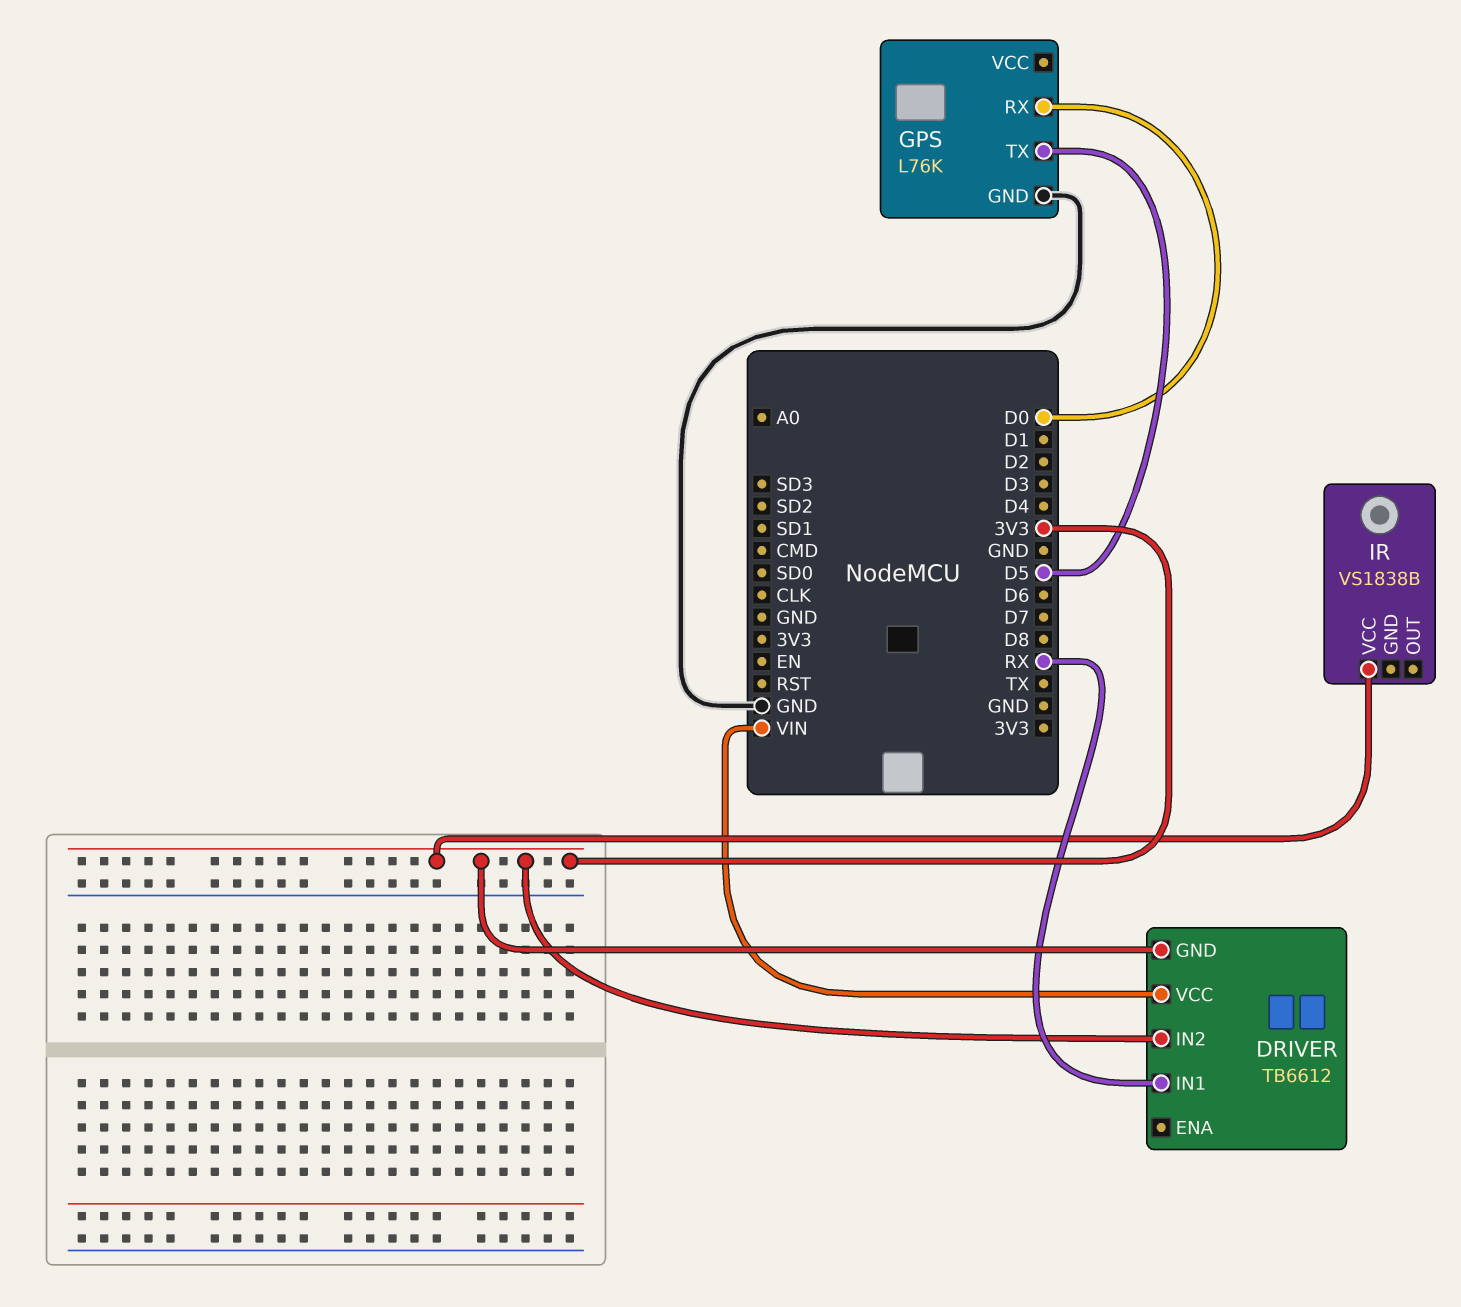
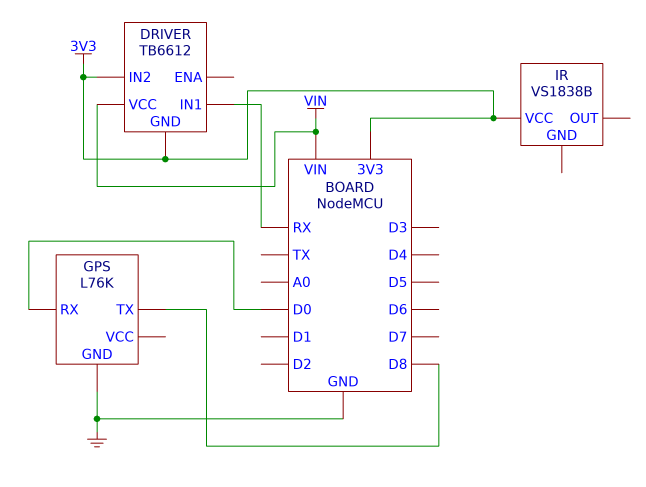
GPS pin TX: D5 -> D8

